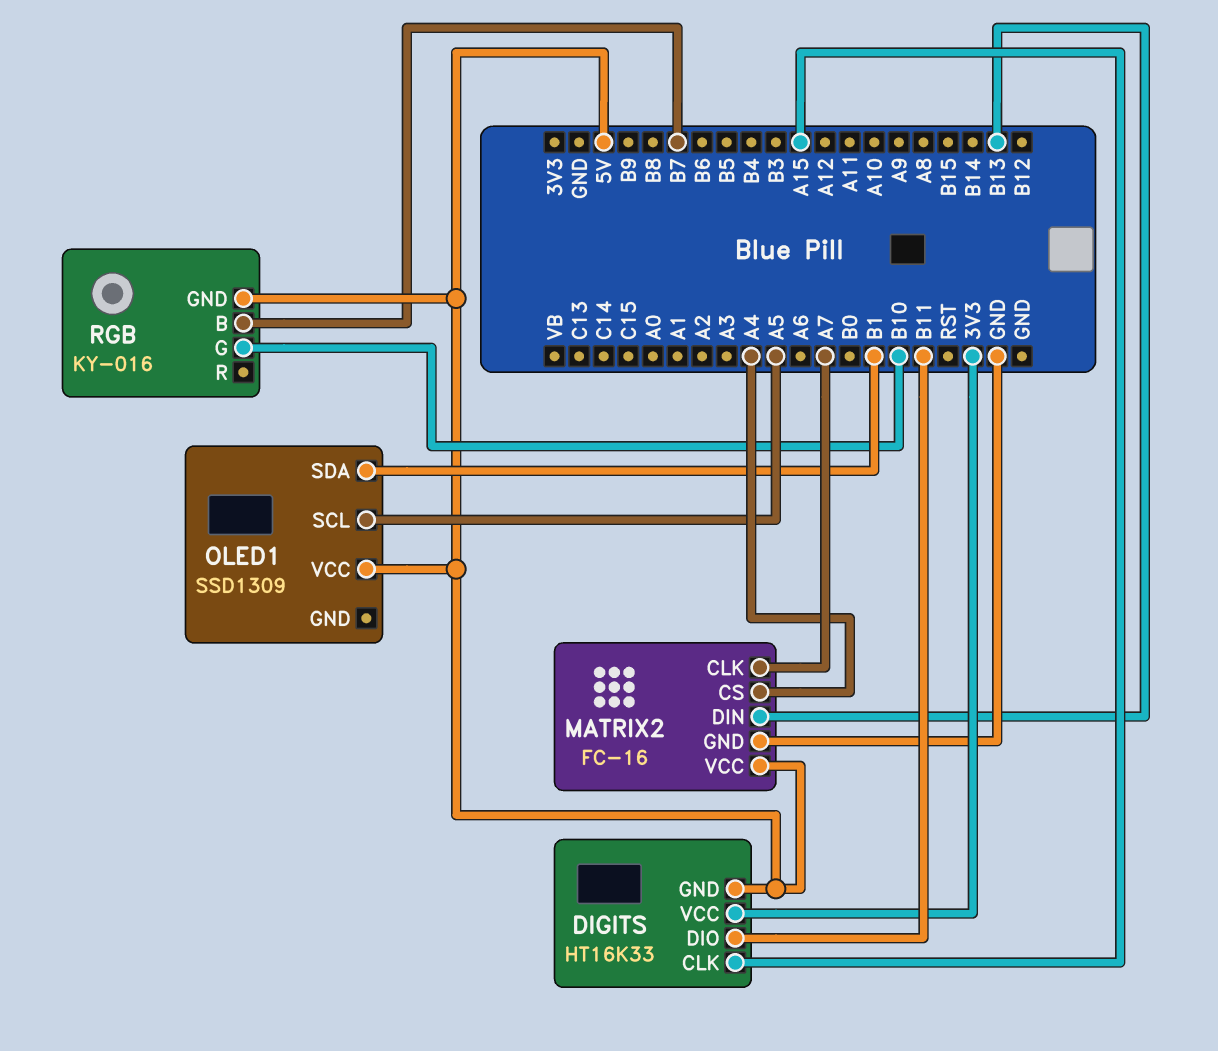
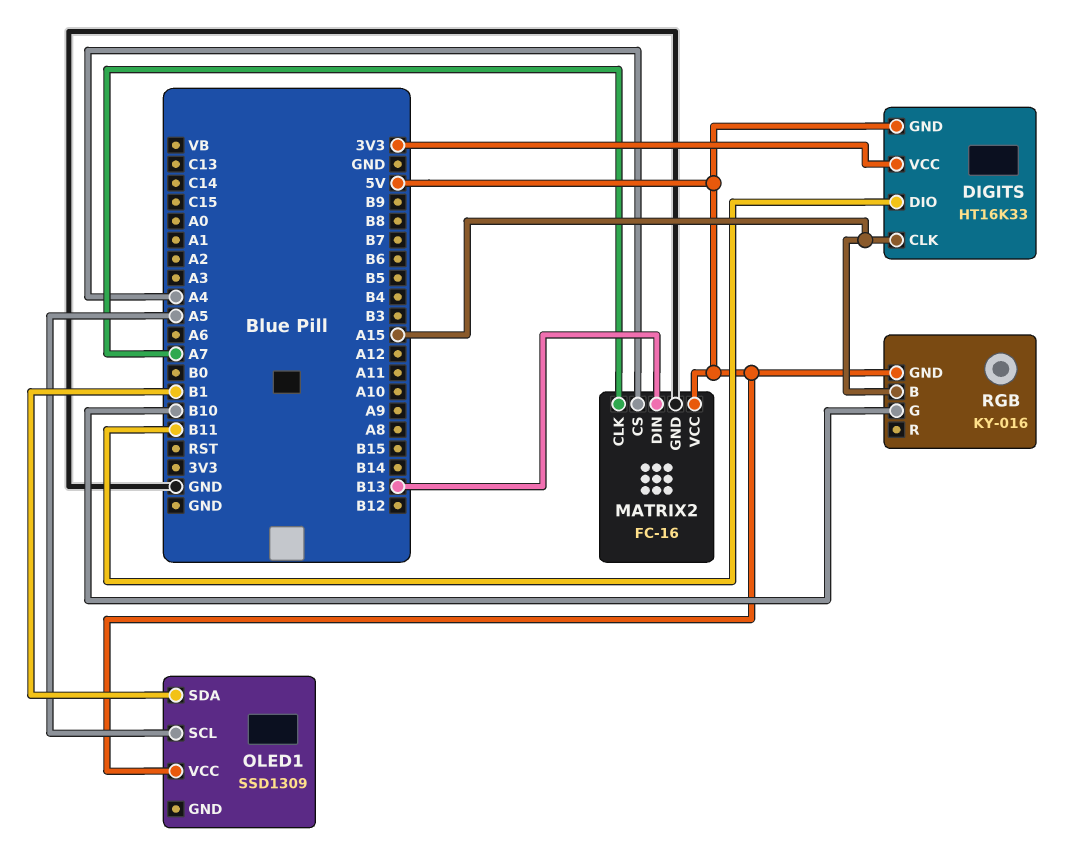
RGB pin B: B7 -> A15

